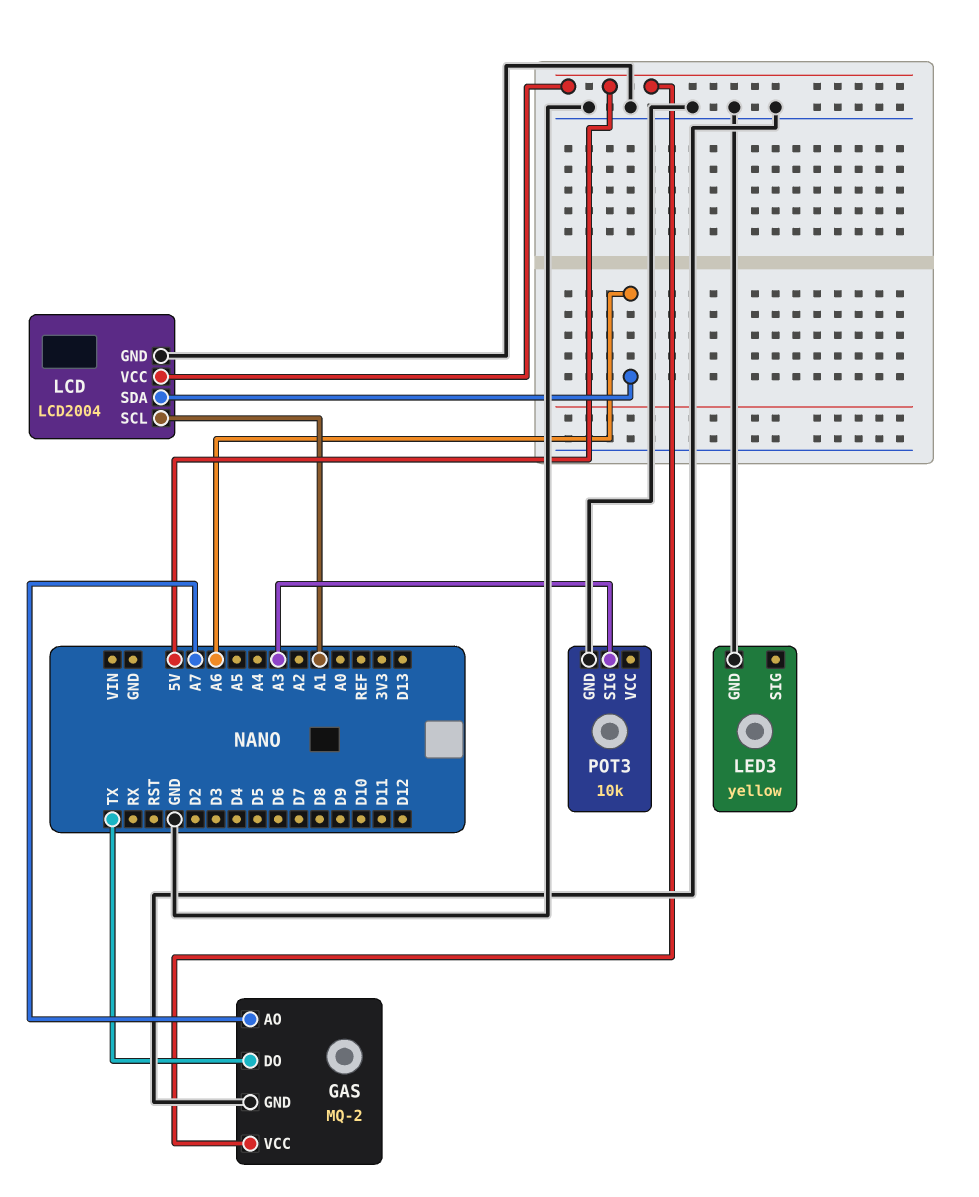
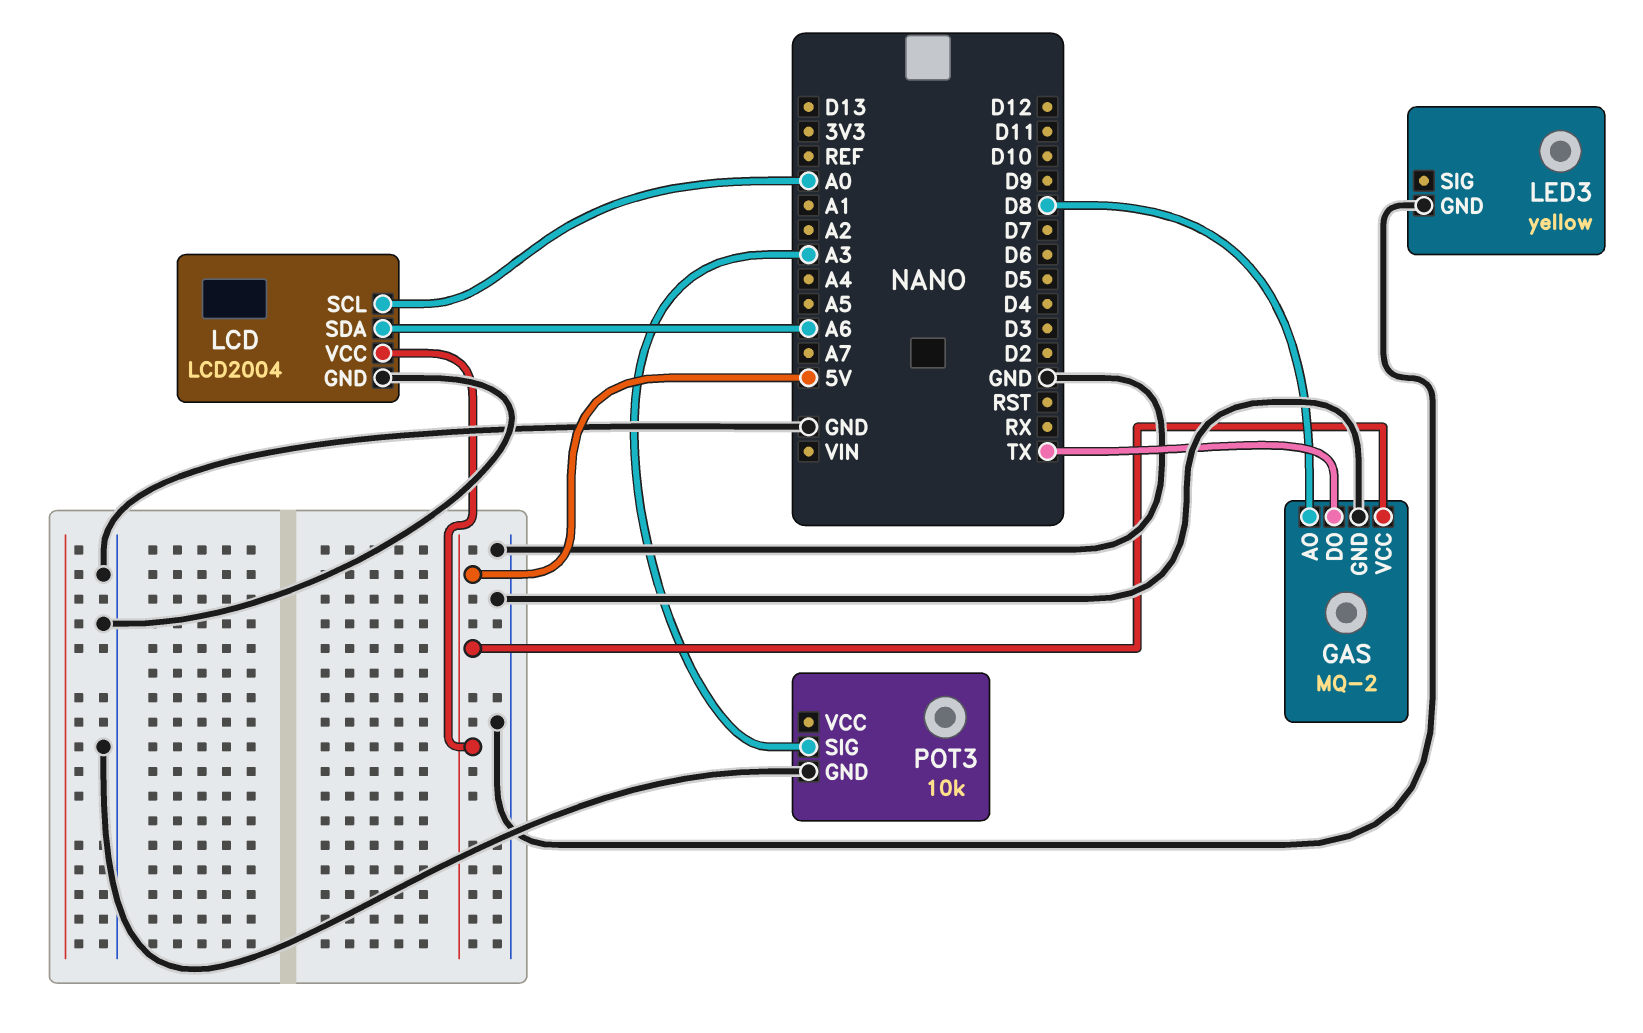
GAS pin AO: A7 -> D8
LCD pin SCL: A1 -> A0

